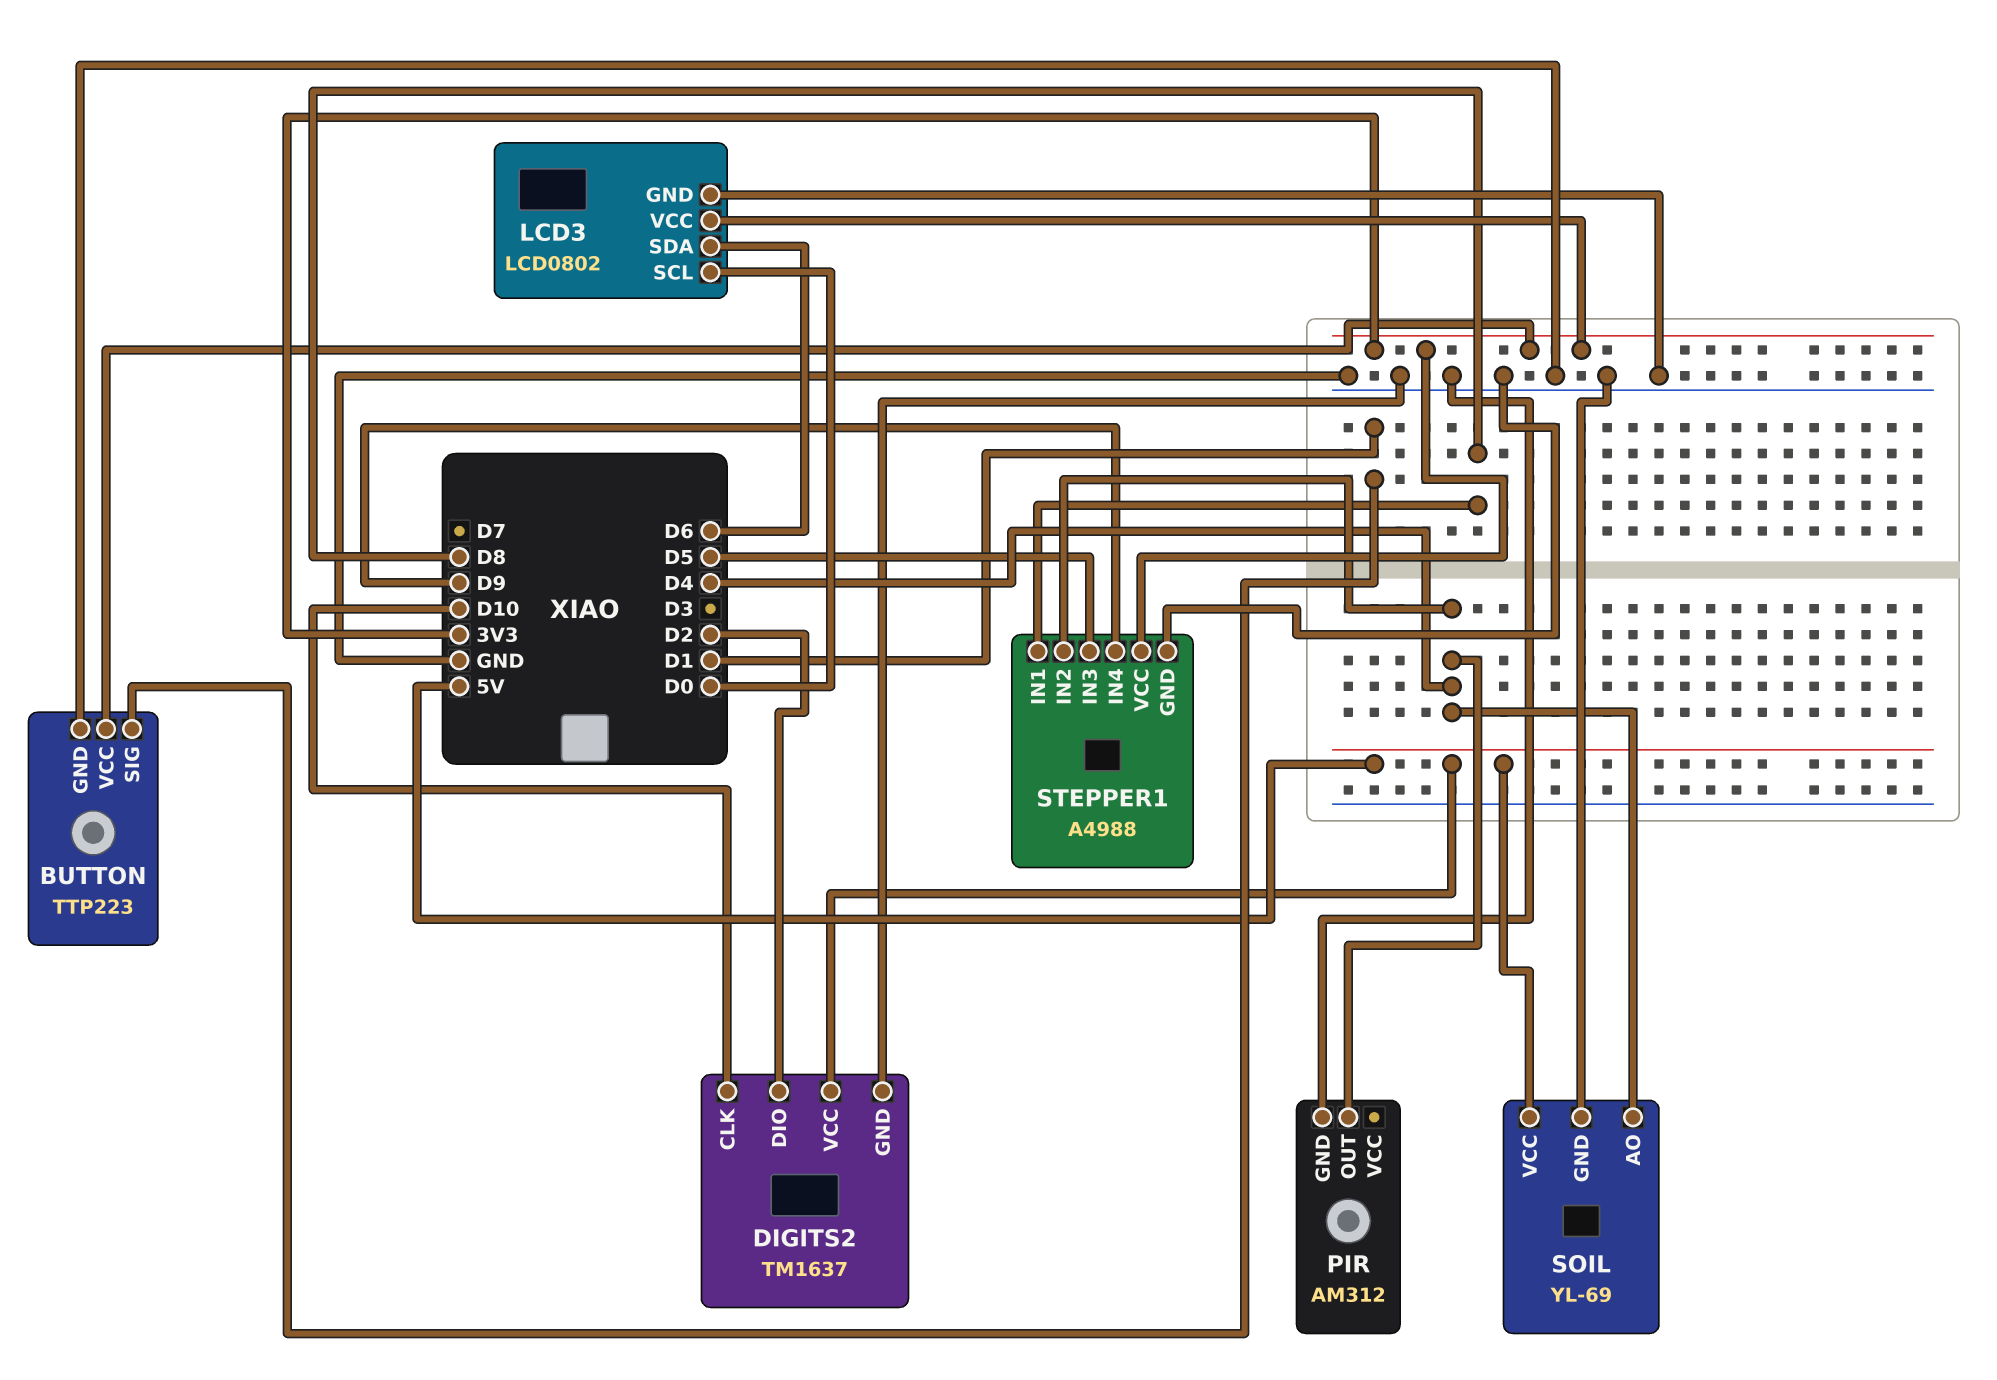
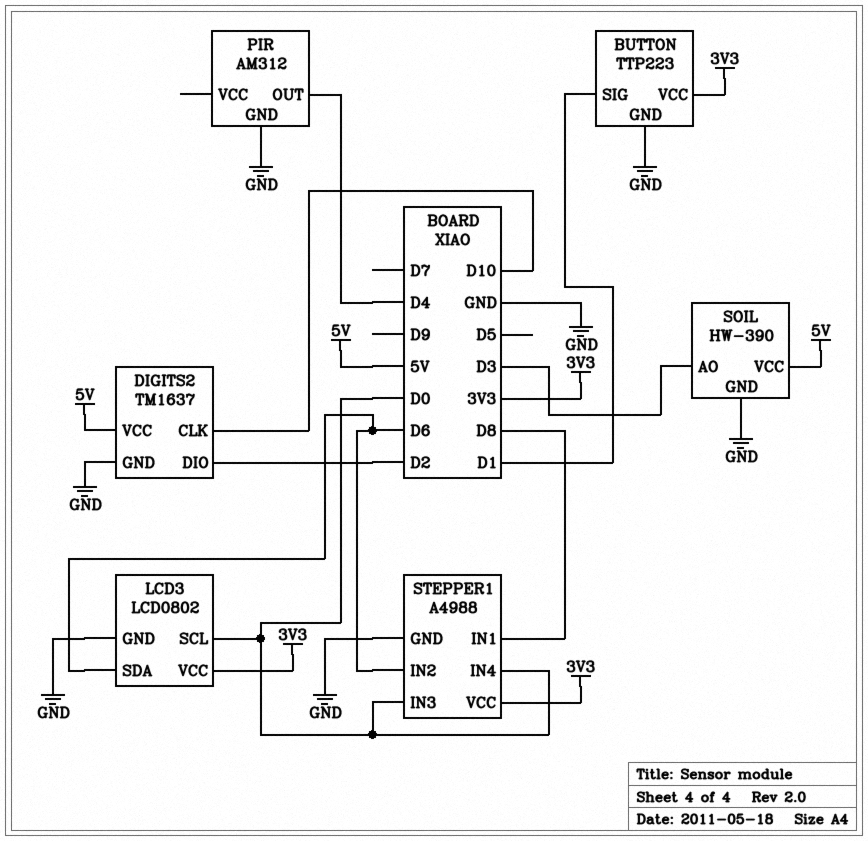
SOIL: YL-69 -> HW-390
SOIL pin AO: D4 -> D3
STEPPER1 pin IN2: D4 -> D6
STEPPER1 pin IN3: D5 -> D0
STEPPER1 pin IN4: D9 -> D0

